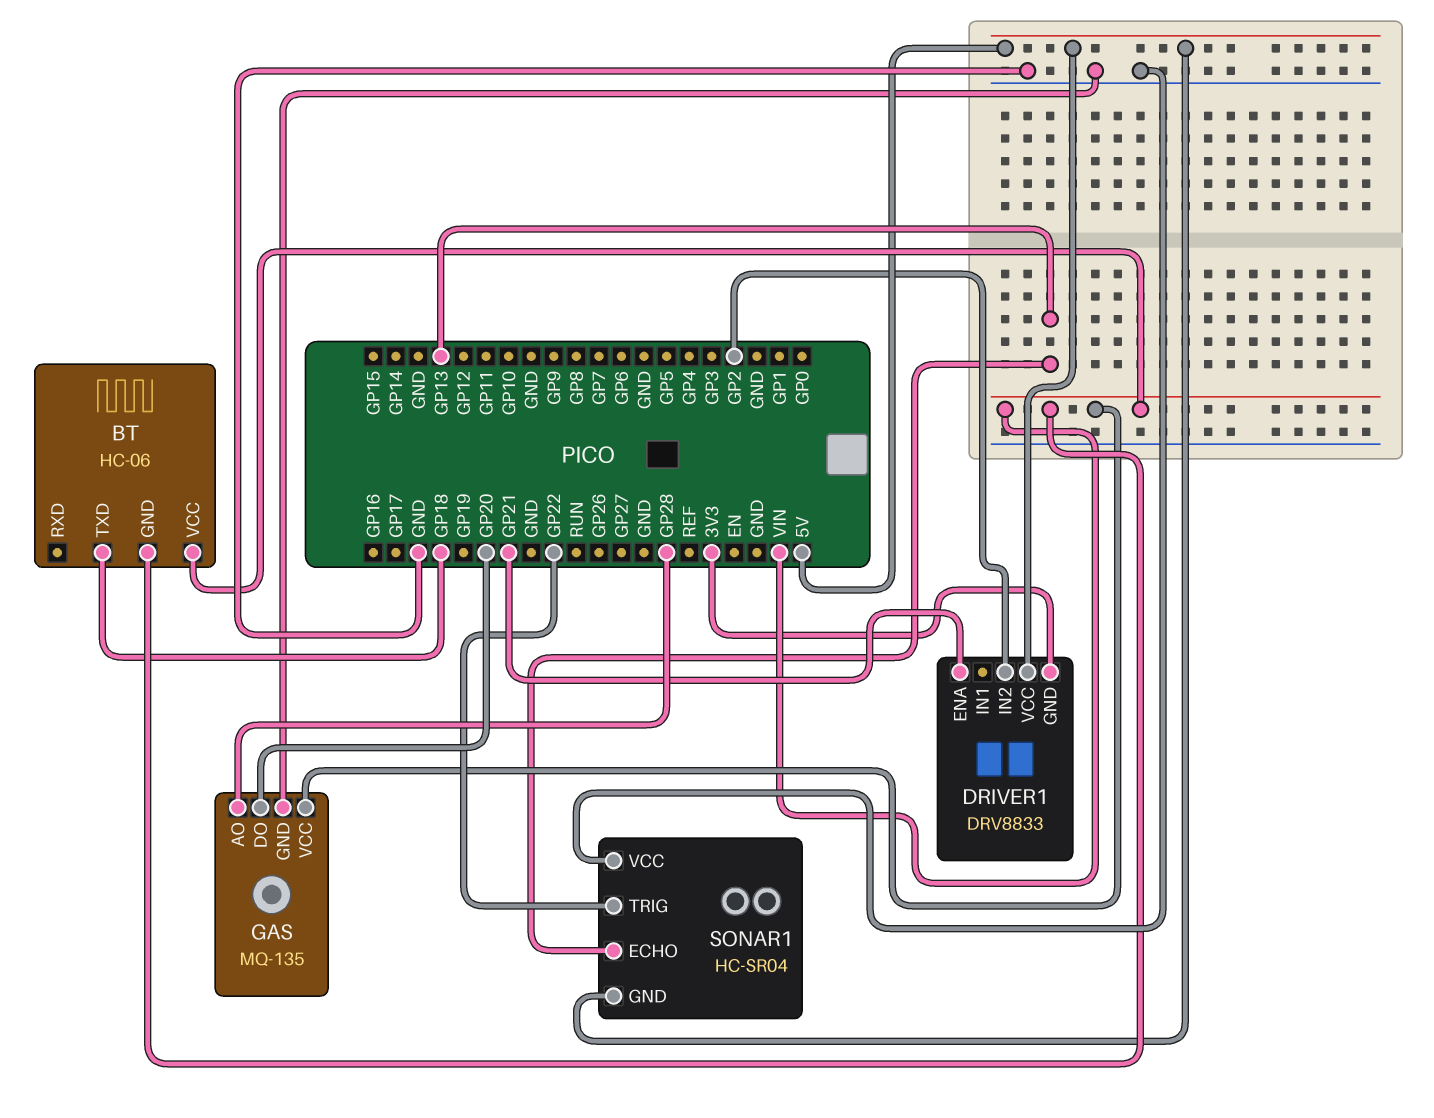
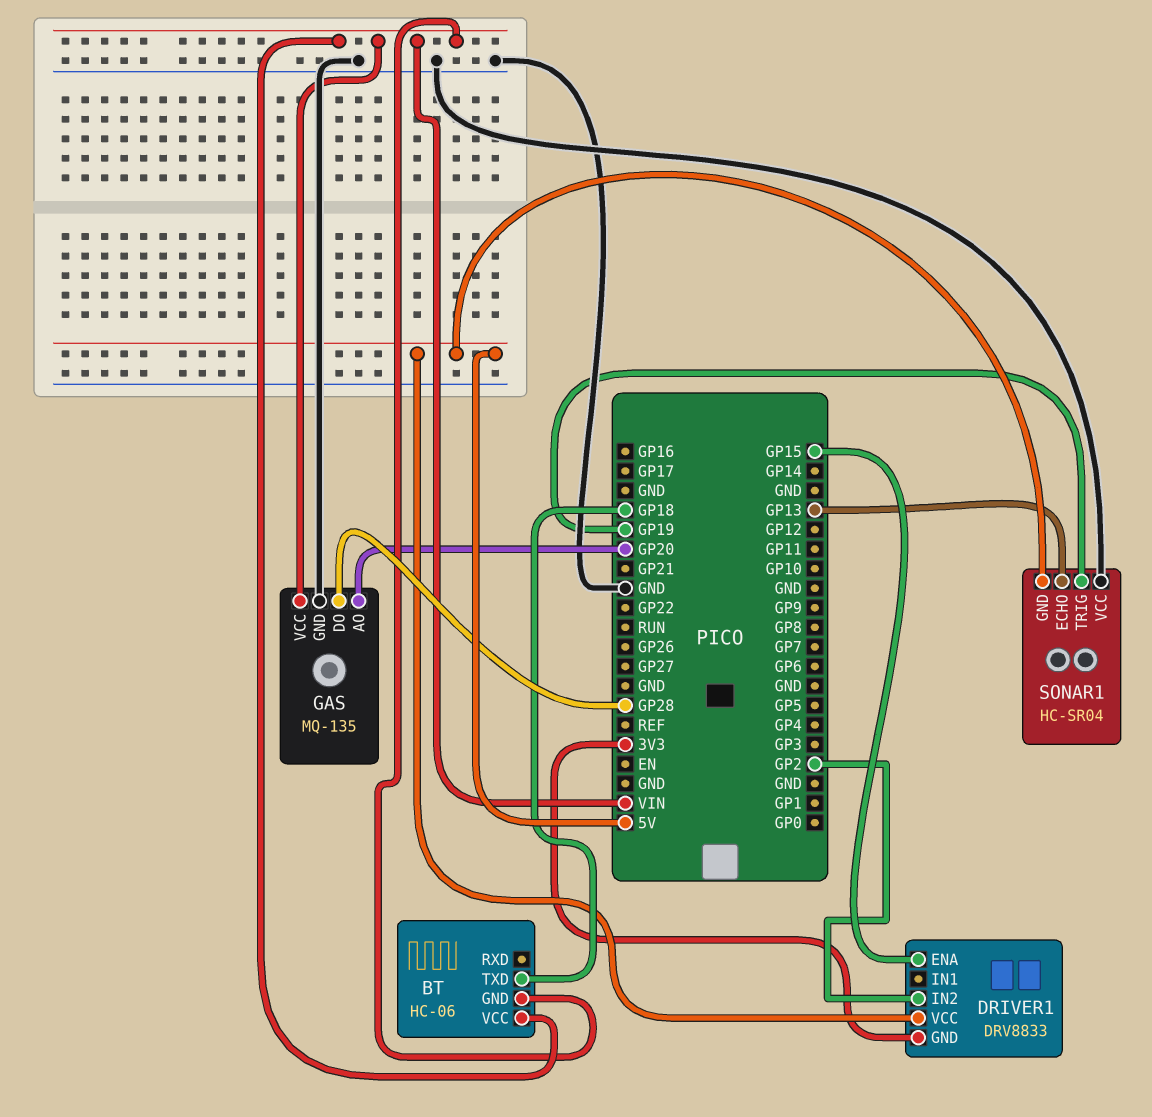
DRIVER1 pin ENA: GP21 -> GP15
GAS pin AO: GP28 -> GP20
GAS pin DO: GP20 -> GP28
SONAR1 pin TRIG: GP22 -> GP19

